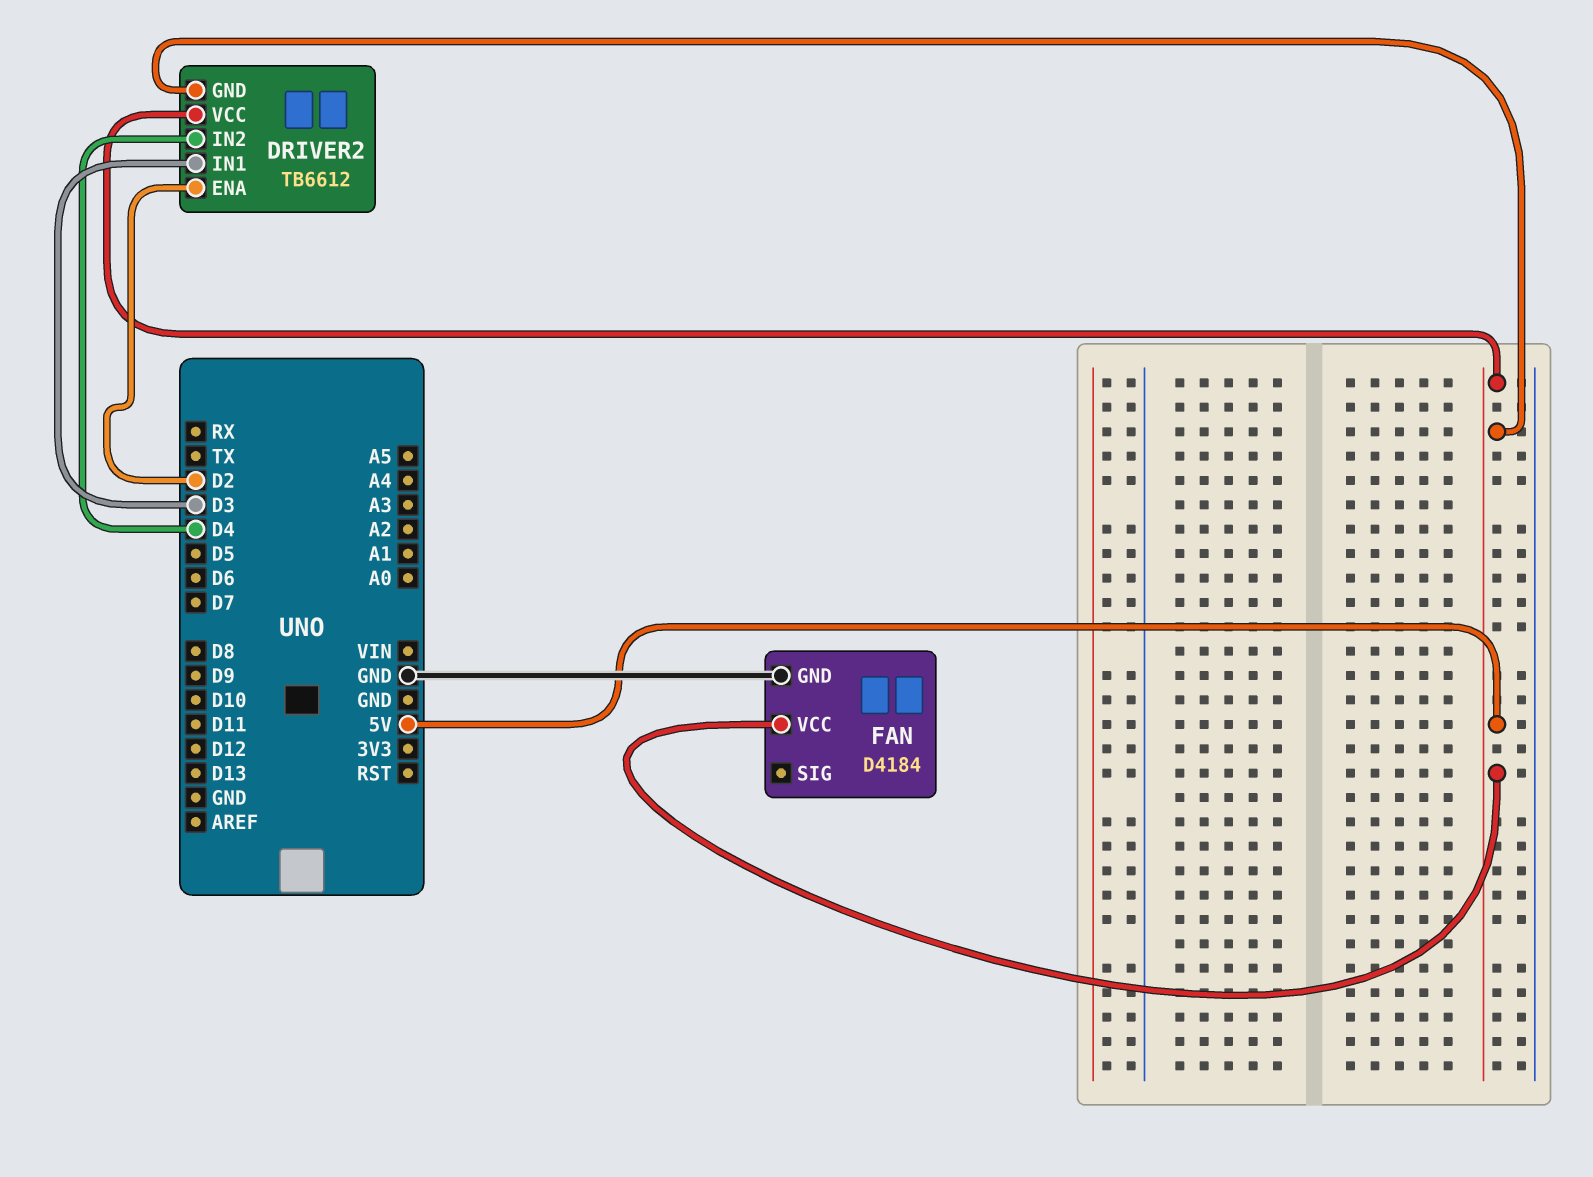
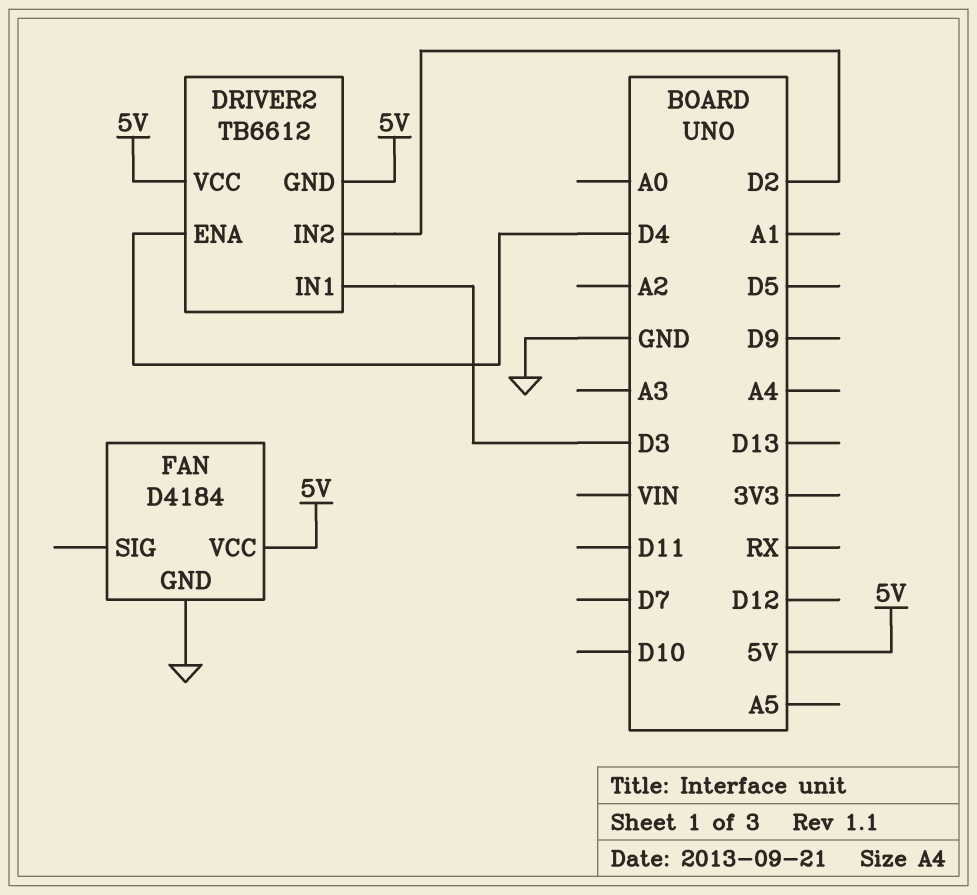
DRIVER2 pin ENA: D2 -> D4
DRIVER2 pin IN2: D4 -> D2

